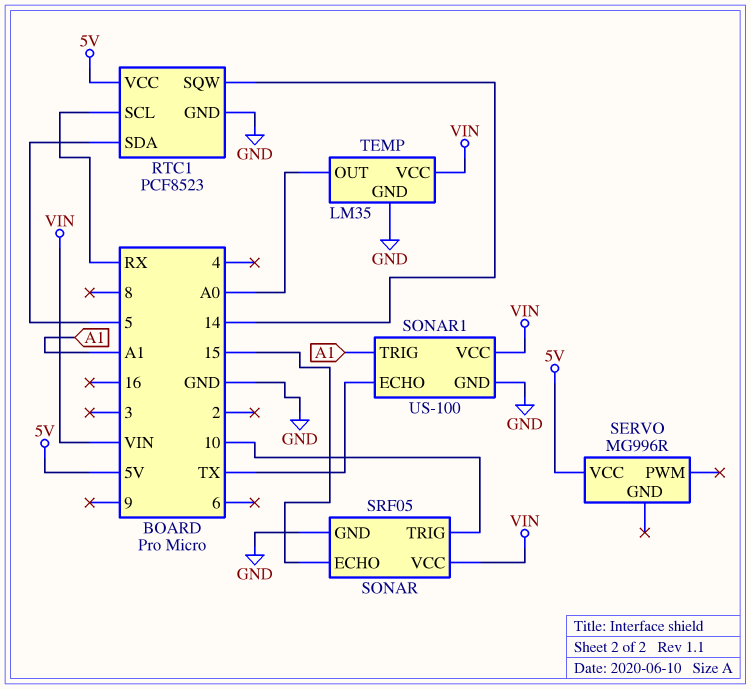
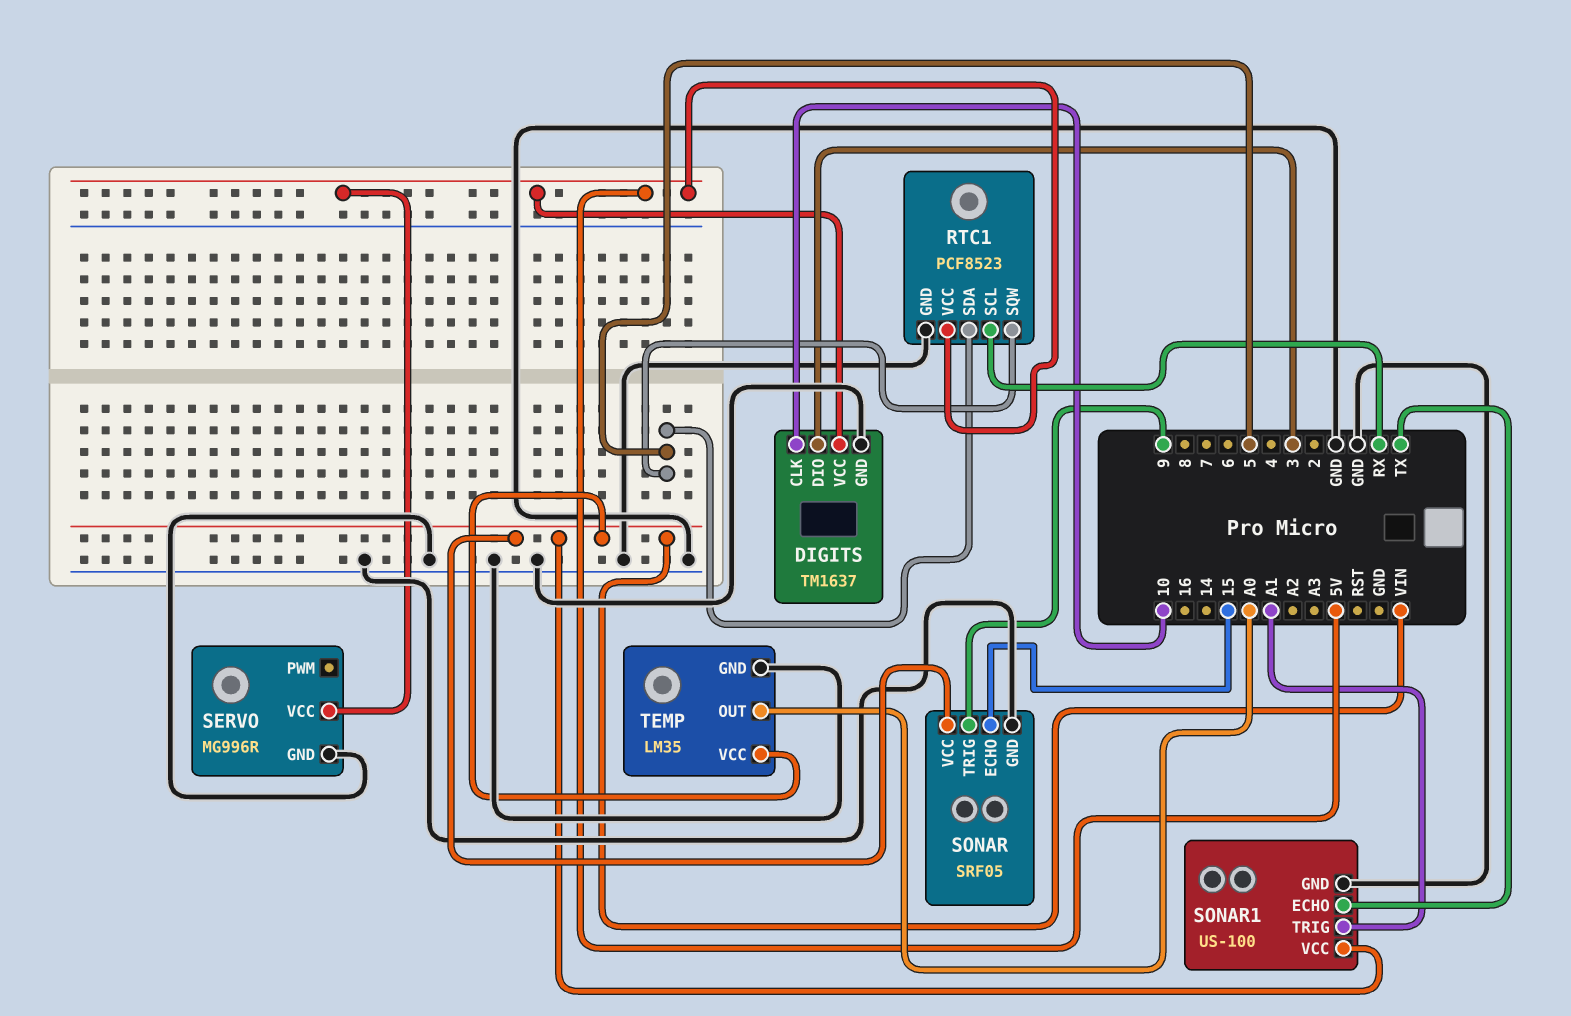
DIGITS: none -> TM1637
DIGITS pin CLK: none -> 10
DIGITS pin DIO: none -> 3
DIGITS pin GND: none -> GND
DIGITS pin VCC: none -> 5V
RTC1 pin SQW: 14 -> 5
SERVO pin GND: none -> GND
SONAR pin TRIG: 10 -> 9

